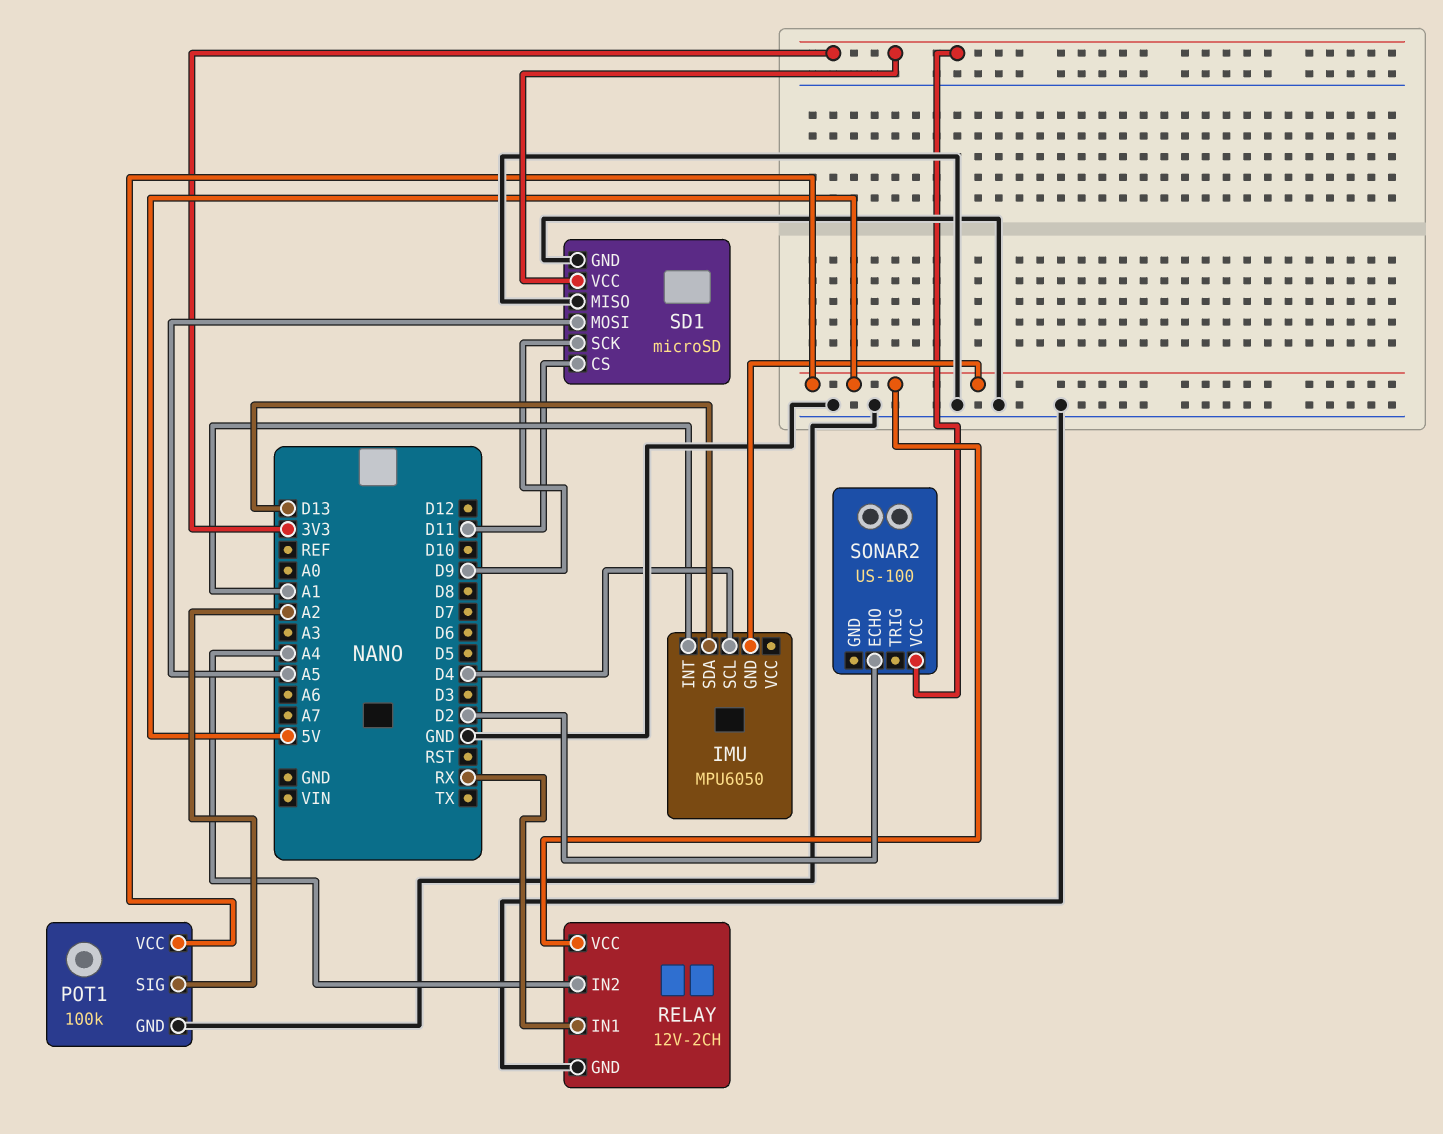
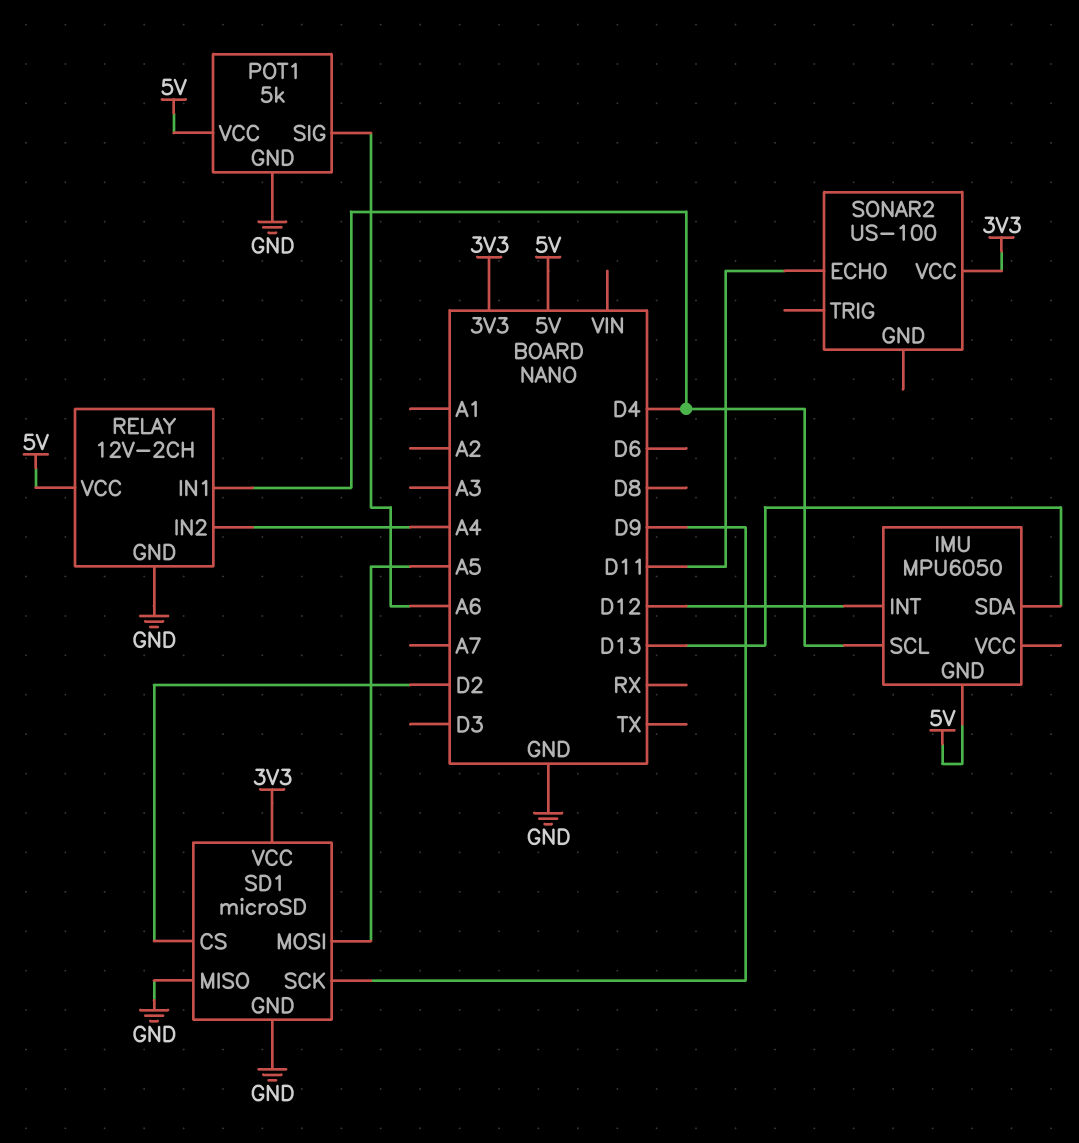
IMU pin INT: A1 -> D12
POT1: 100k -> 5k
POT1 pin SIG: A2 -> A6
RELAY pin IN1: RX -> D4
SD1 pin CS: D11 -> D2
SONAR2 pin ECHO: D2 -> D11

